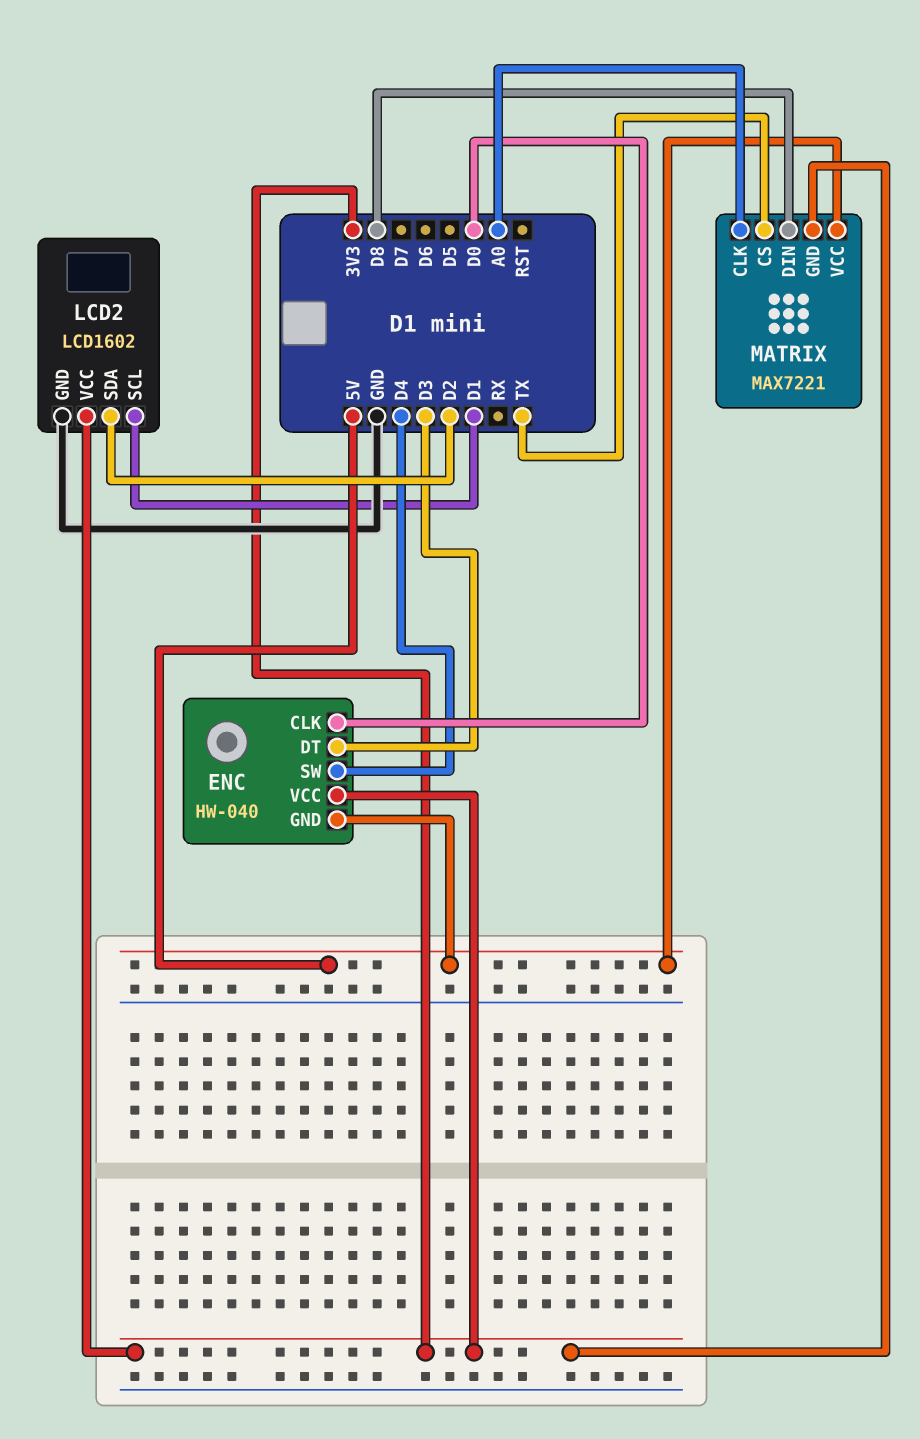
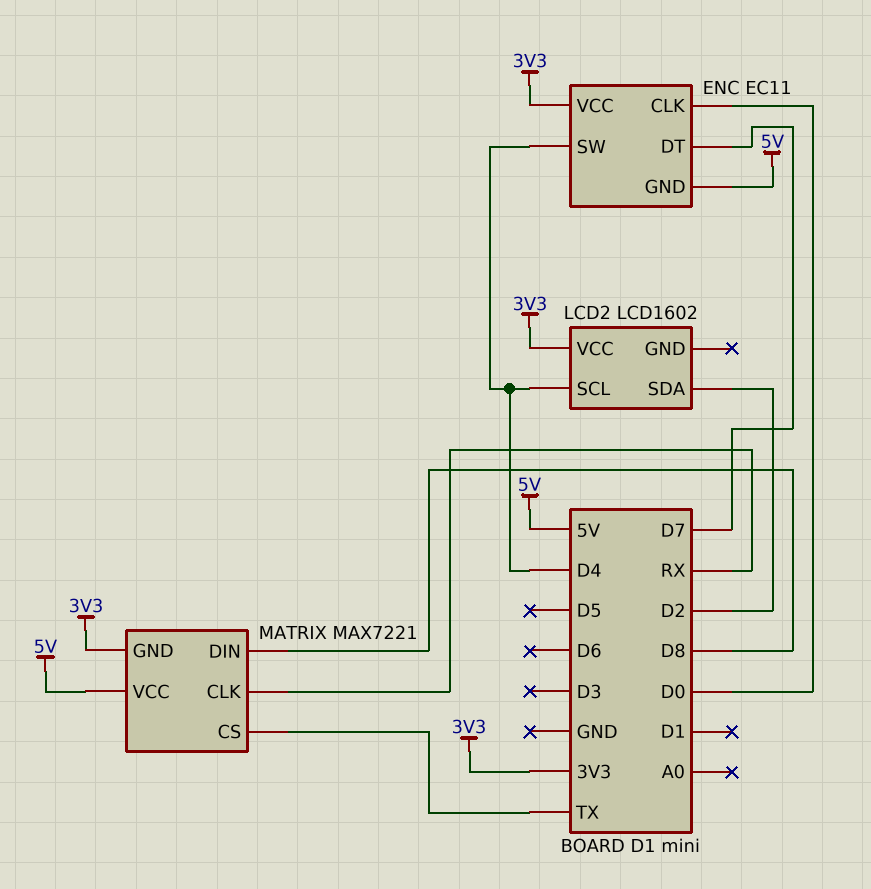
ENC: HW-040 -> EC11
ENC pin DT: D3 -> D7
LCD2 pin GND: GND -> none
LCD2 pin SCL: D1 -> D4
MATRIX pin CLK: A0 -> RX

